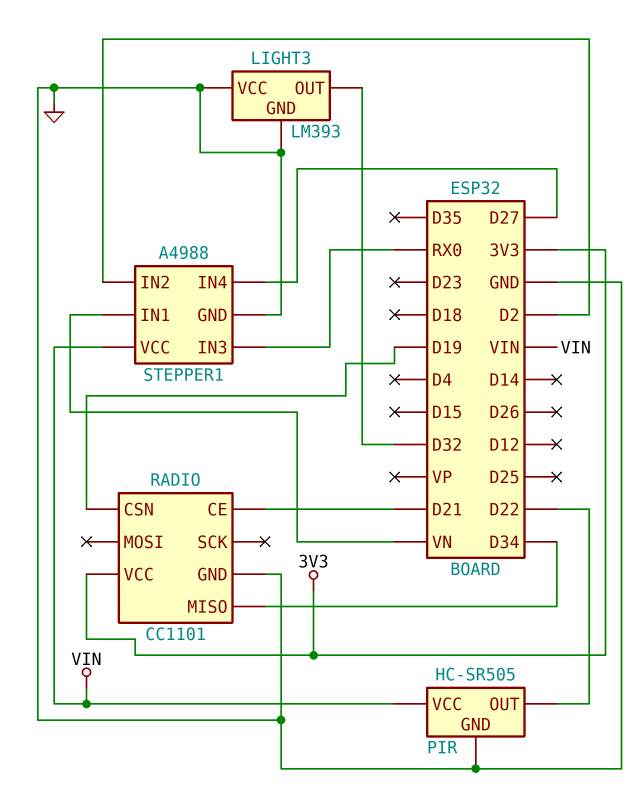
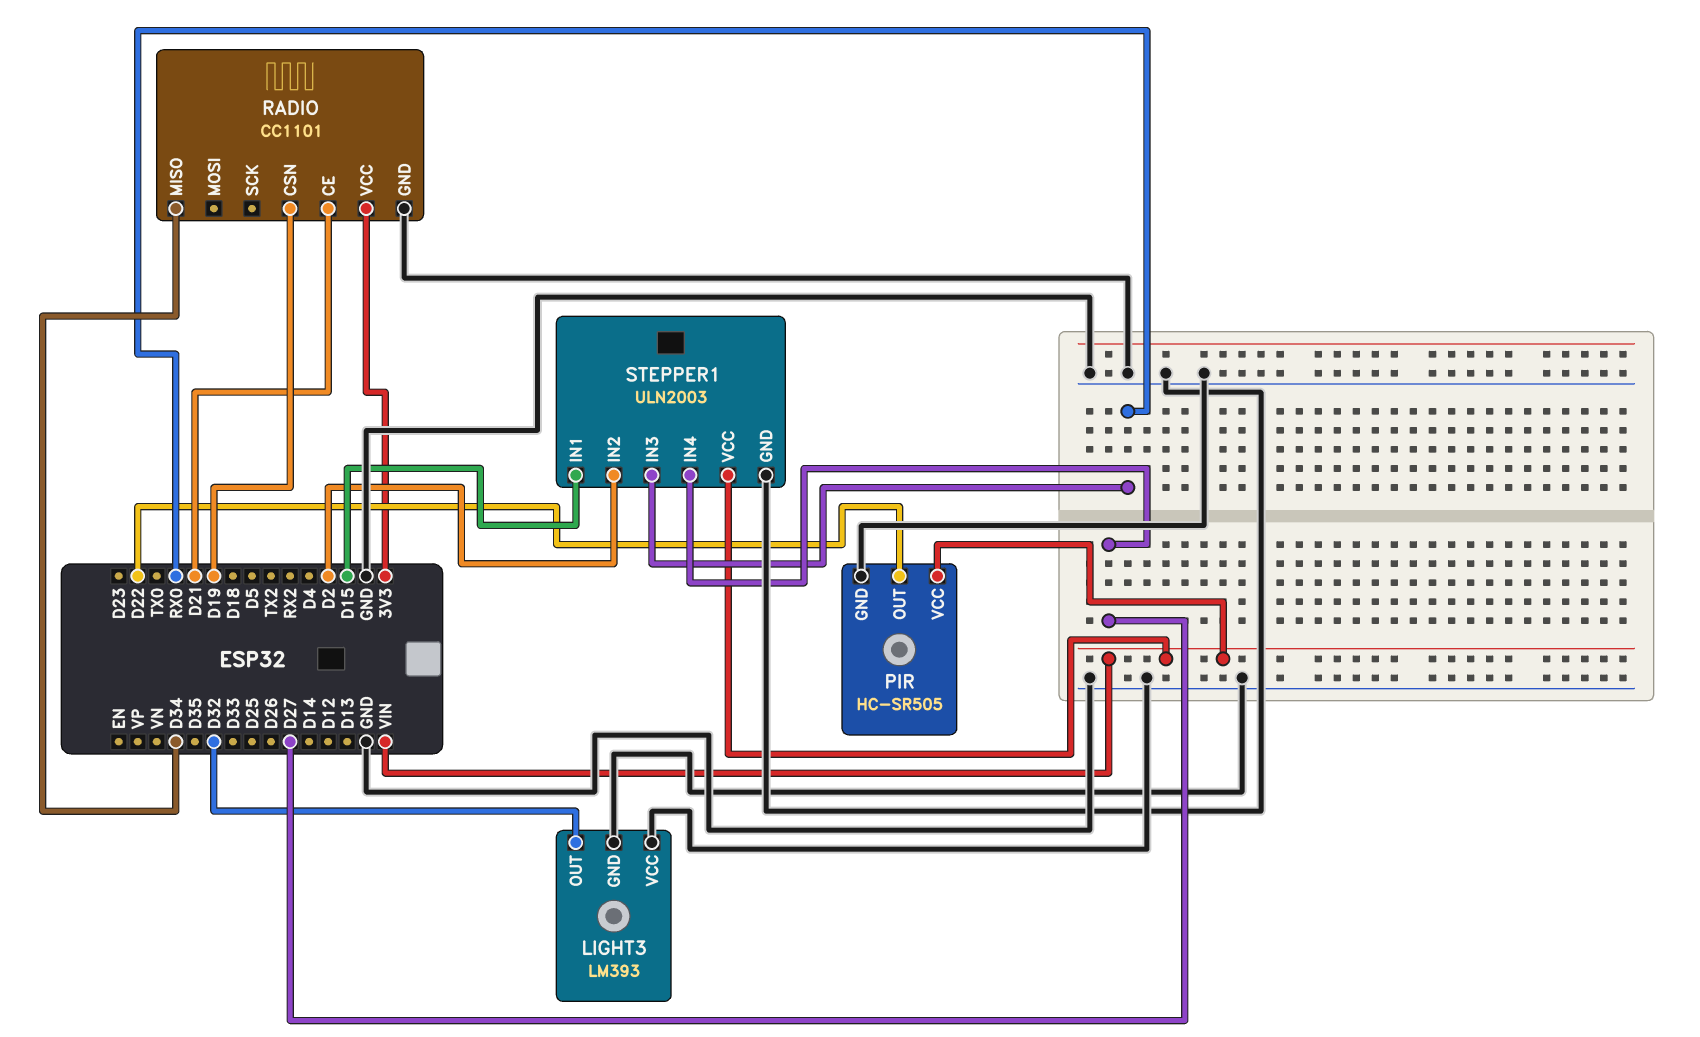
STEPPER1: A4988 -> ULN2003
STEPPER1 pin IN1: VN -> D15

